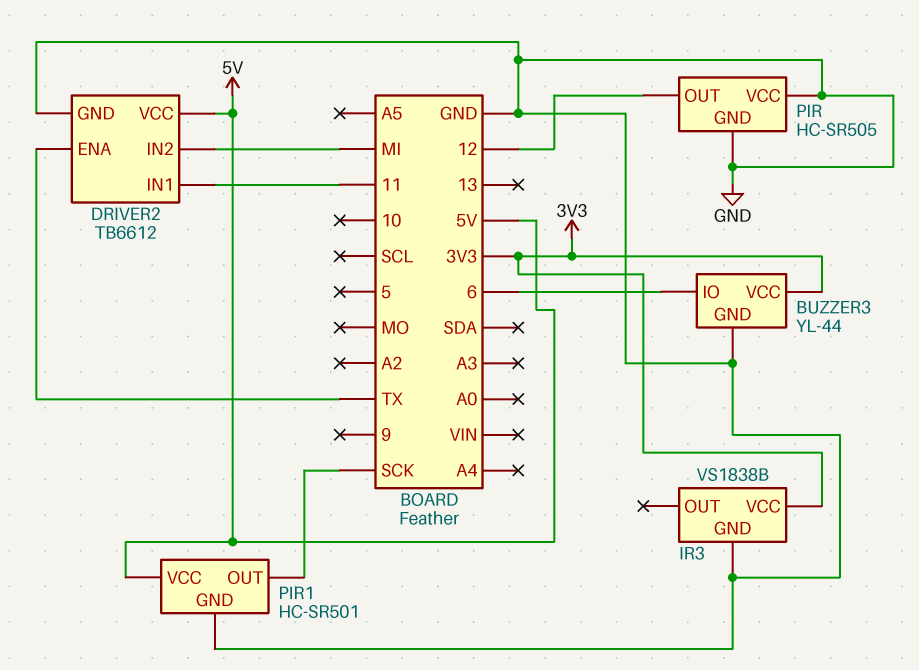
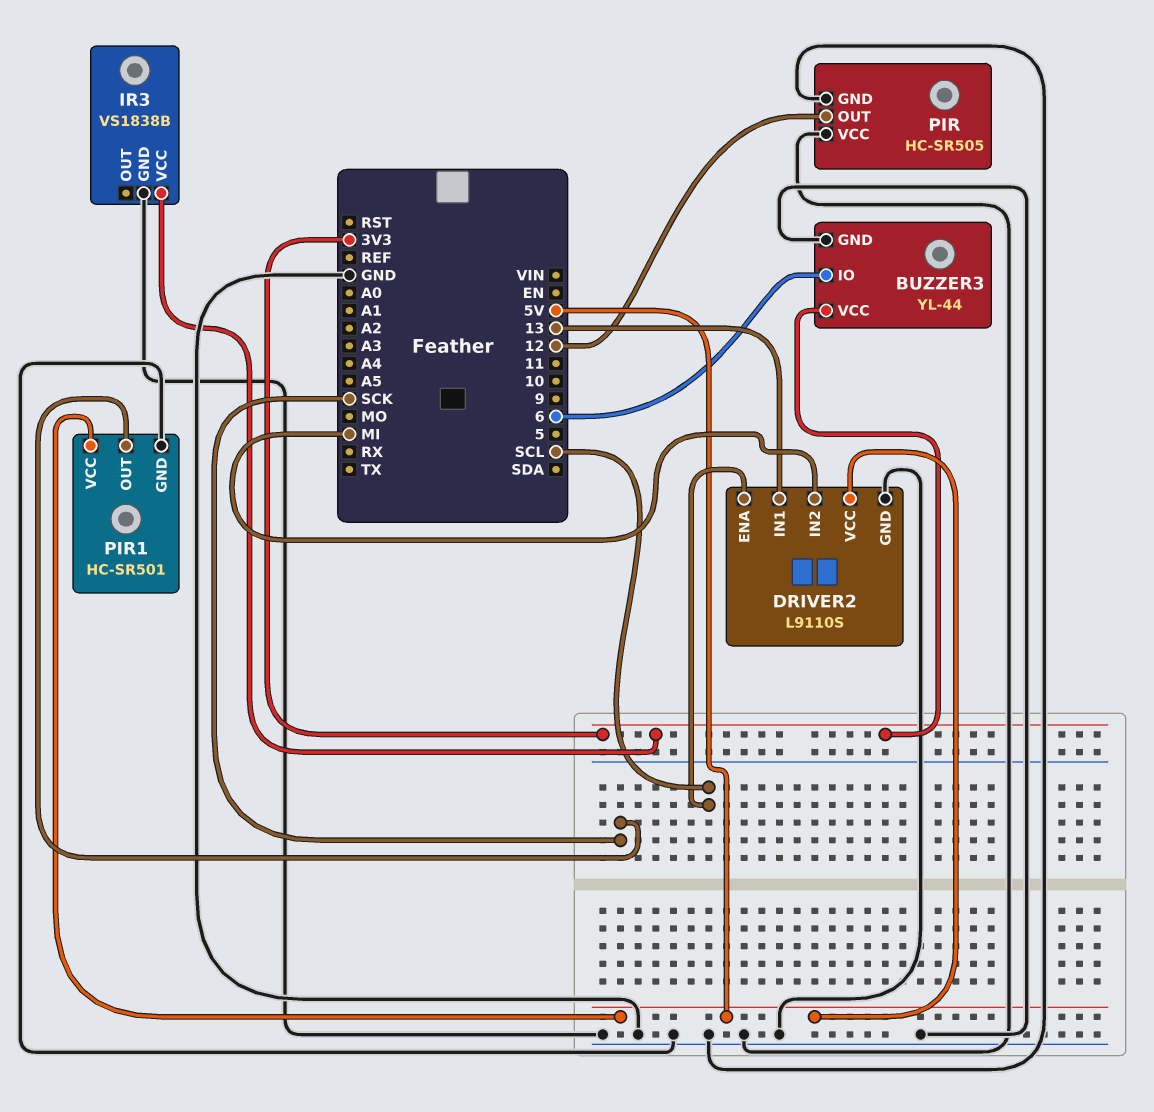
DRIVER2: TB6612 -> L9110S
DRIVER2 pin ENA: TX -> SCL
DRIVER2 pin IN1: 11 -> 13

